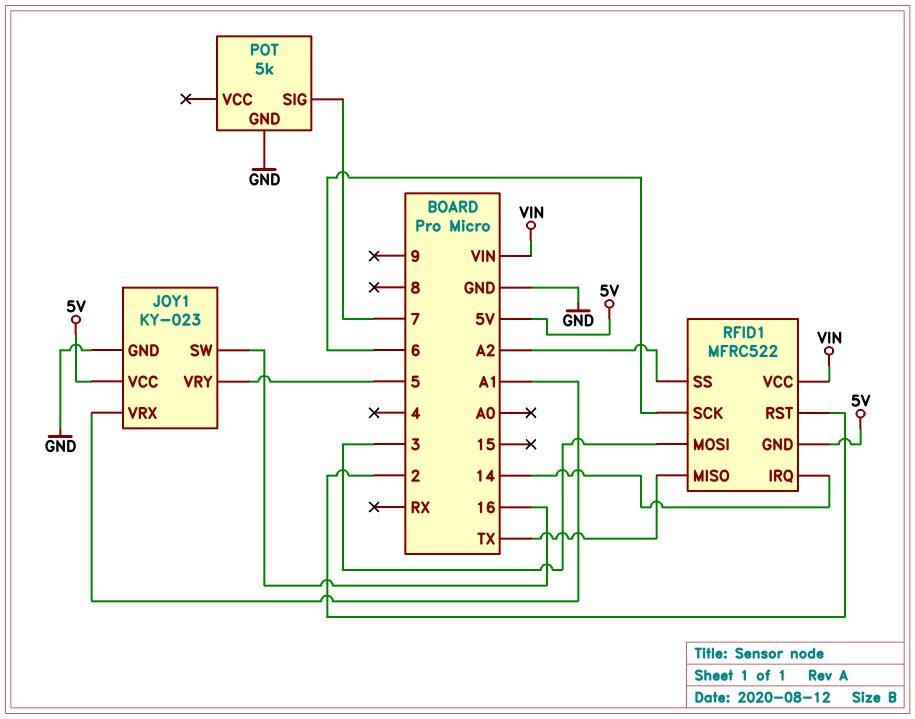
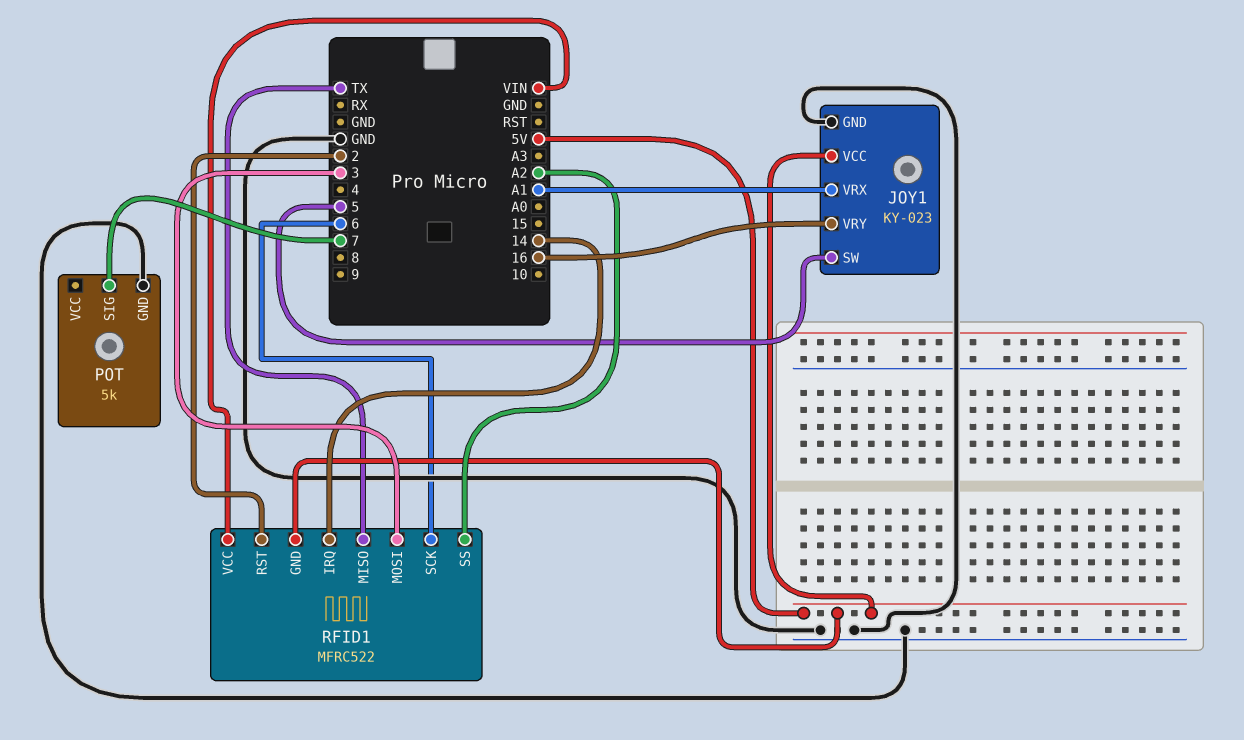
JOY1 pin SW: 16 -> 5
JOY1 pin VRY: 5 -> 16

